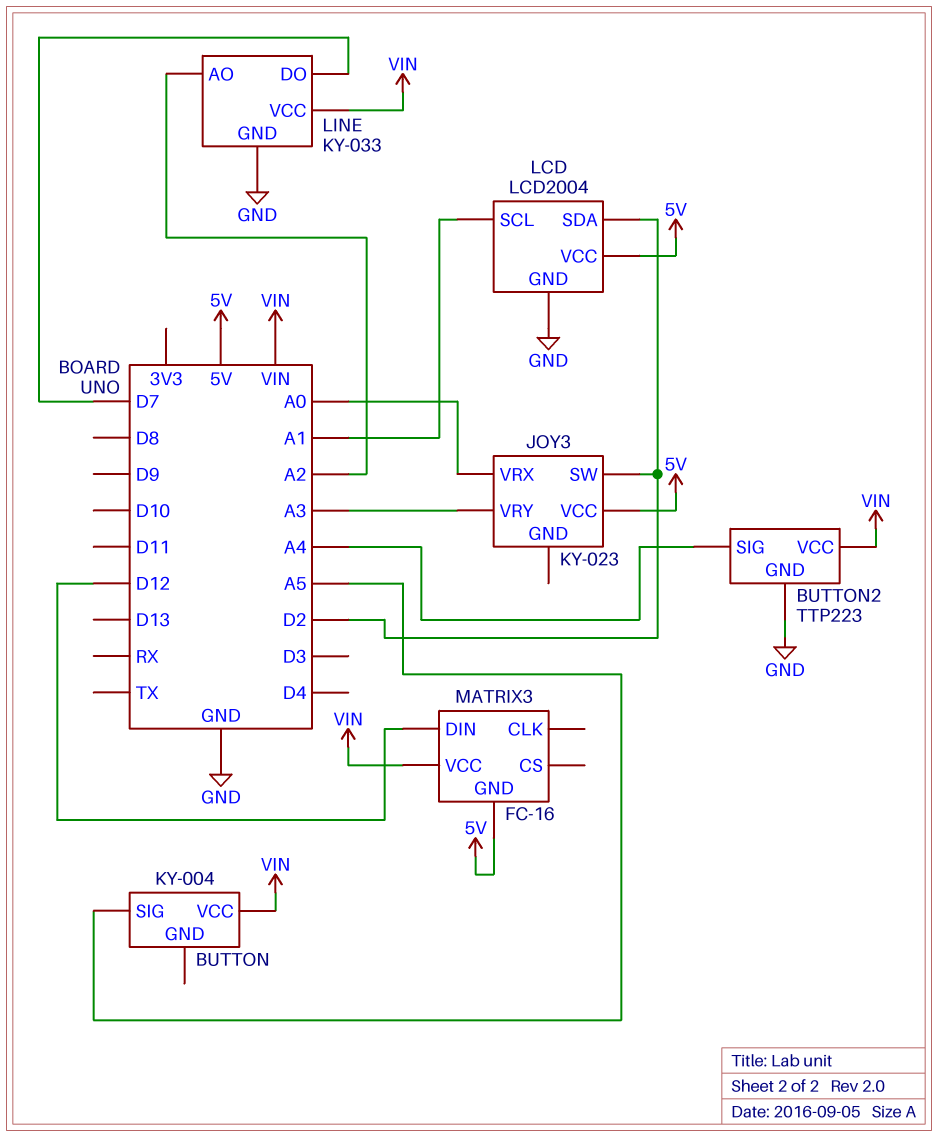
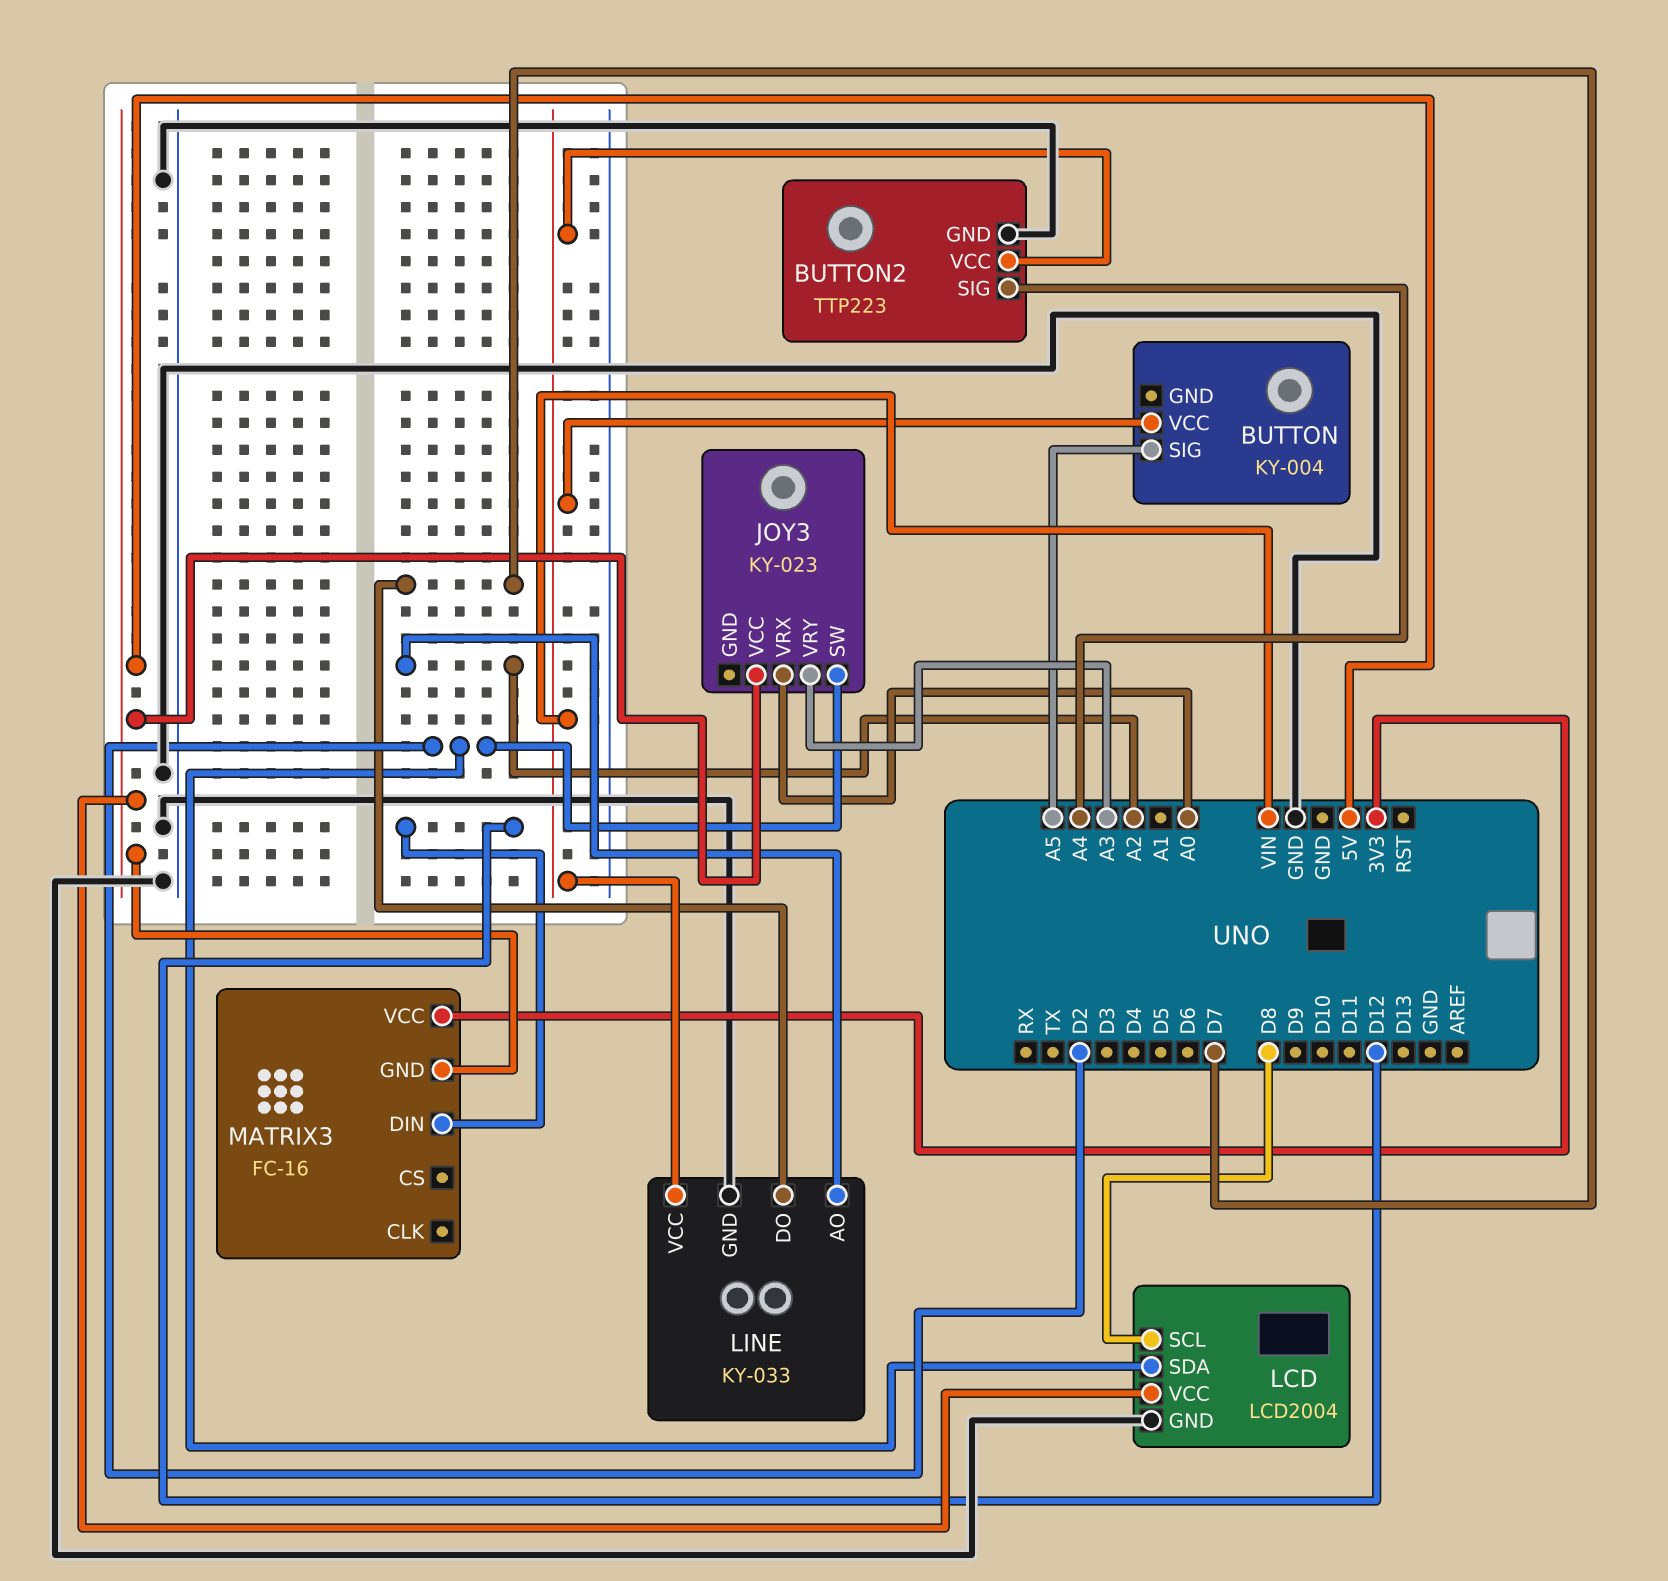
LCD pin SCL: A1 -> D8
MATRIX3 pin VCC: VIN -> 3V3

